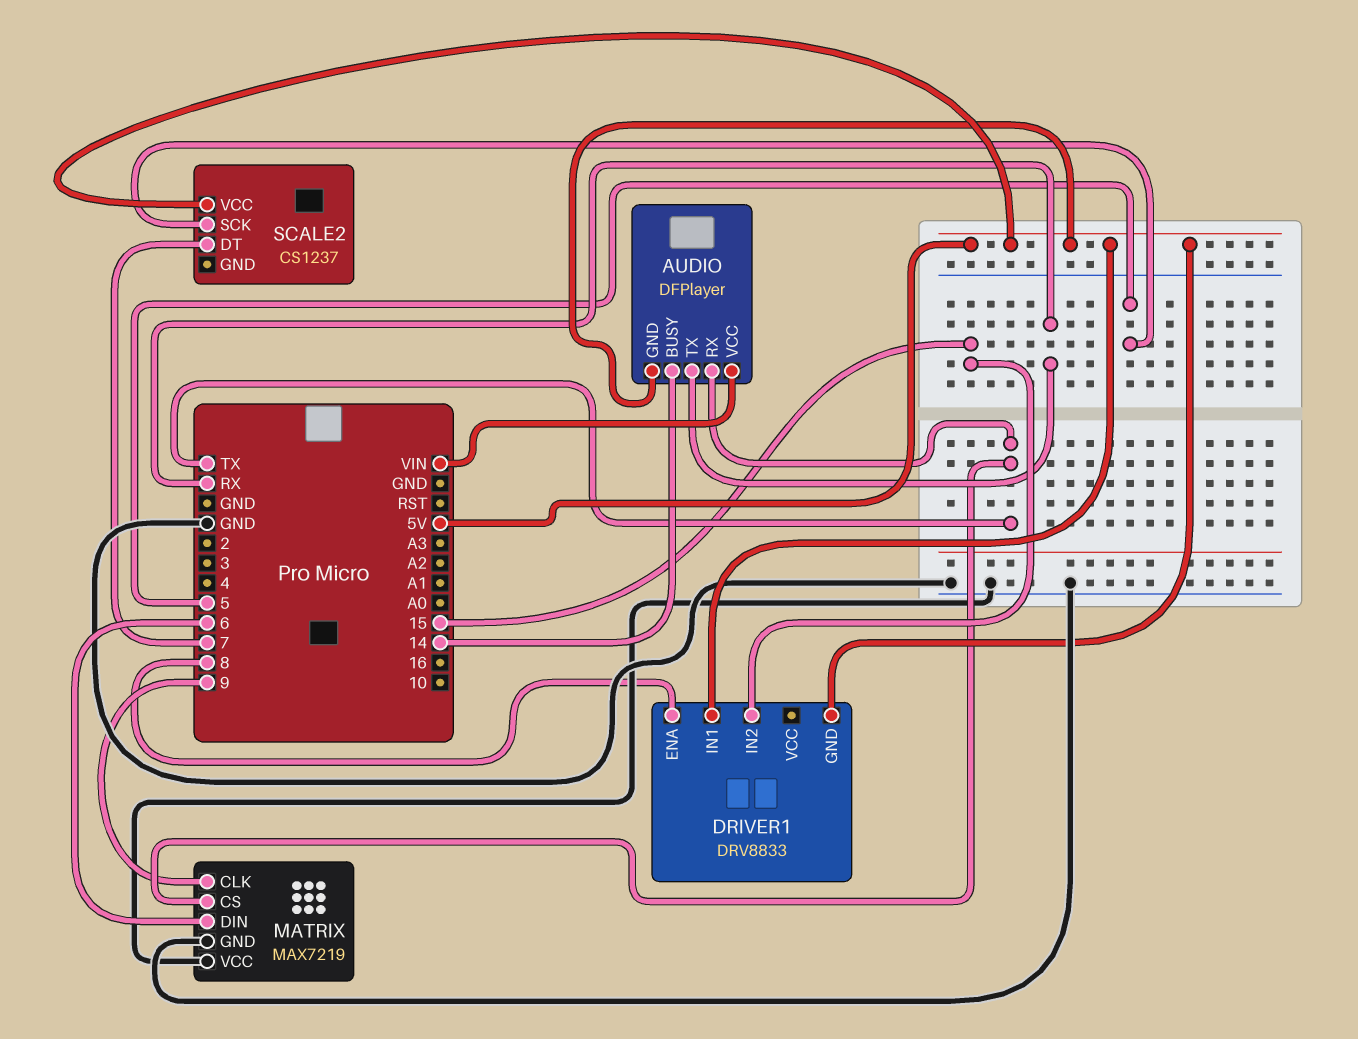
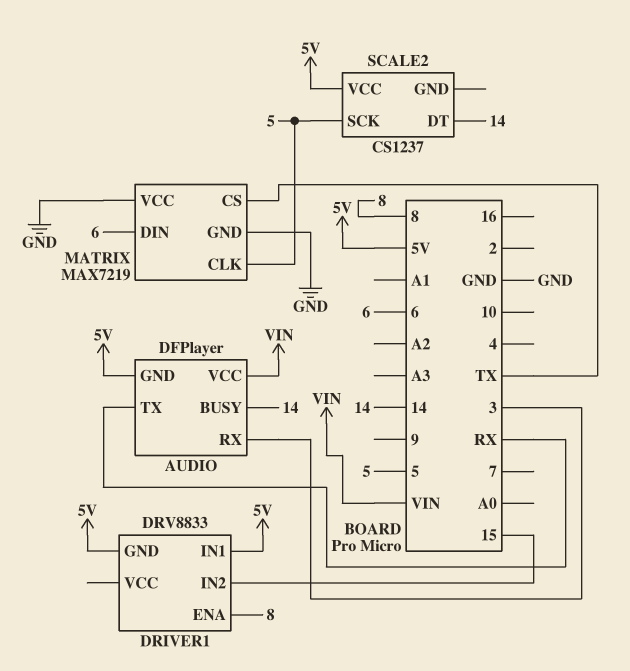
AUDIO pin RX: TX -> 3
MATRIX pin CLK: 9 -> 5
SCALE2 pin DT: 7 -> 14

